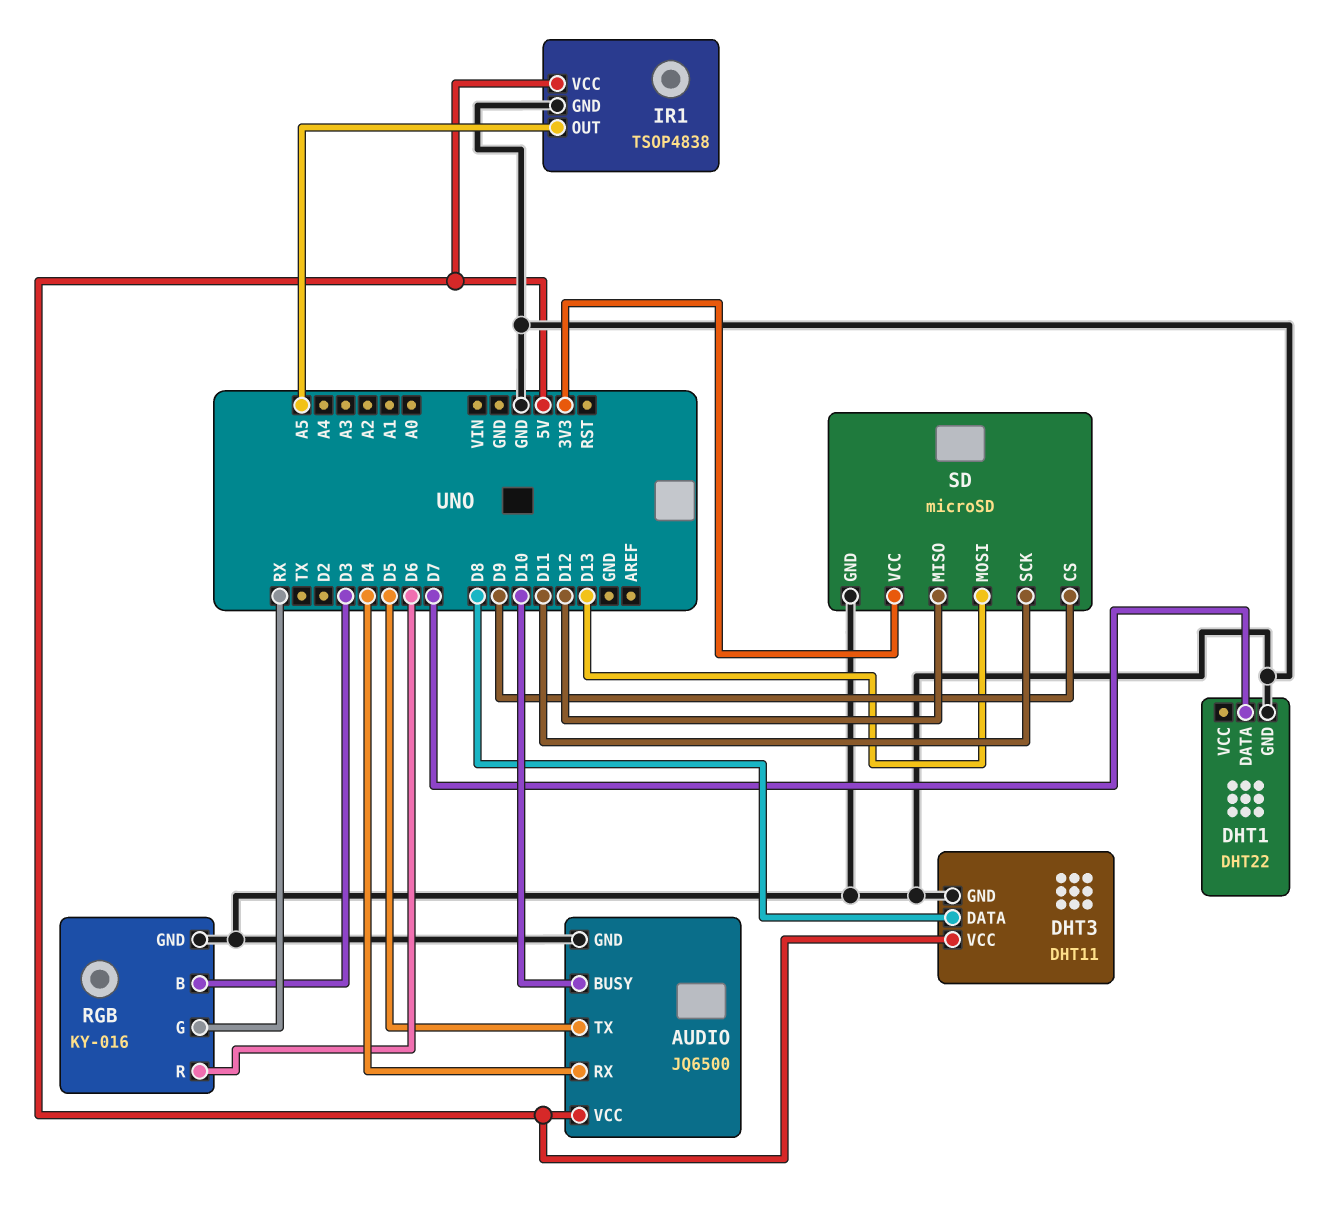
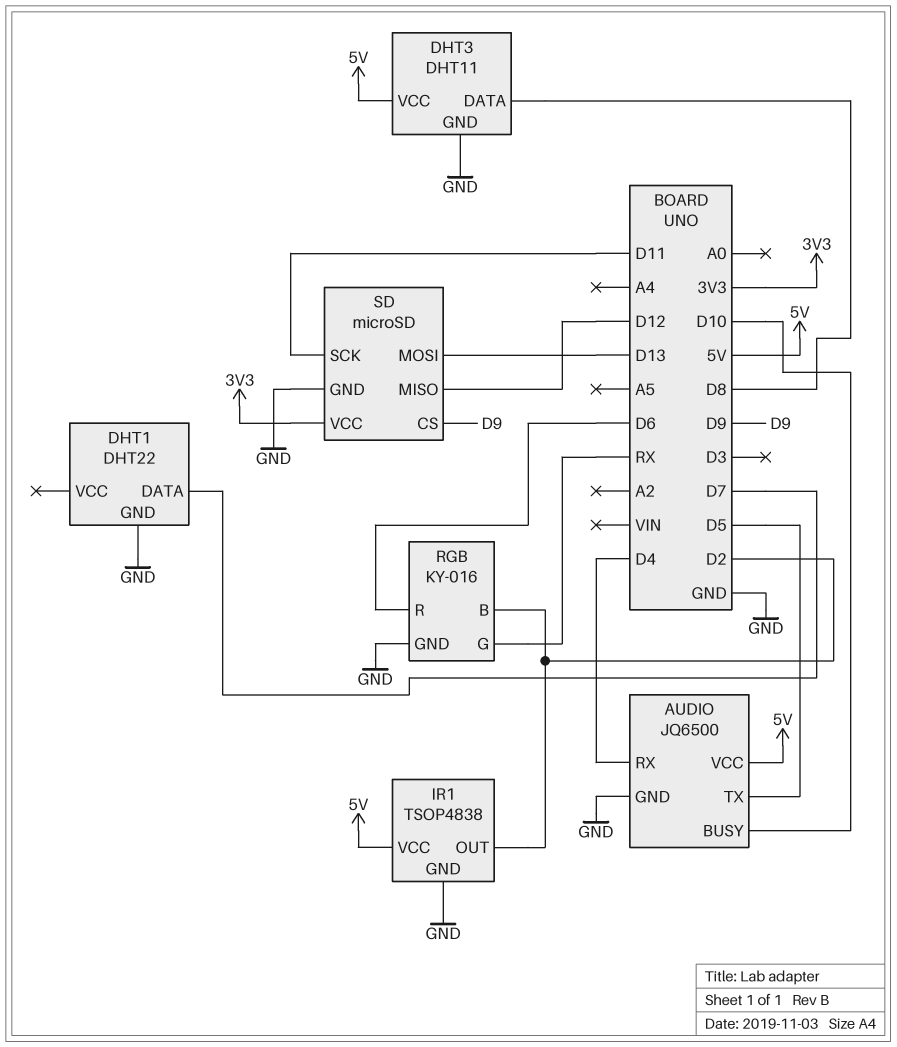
IR1 pin OUT: A5 -> D2
RGB pin B: D3 -> D2

